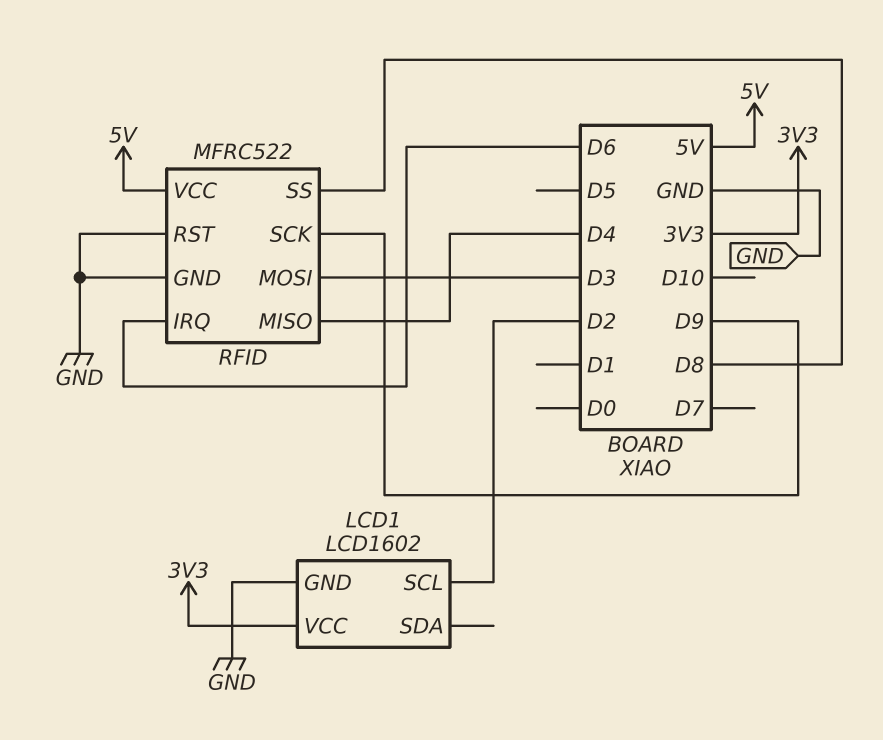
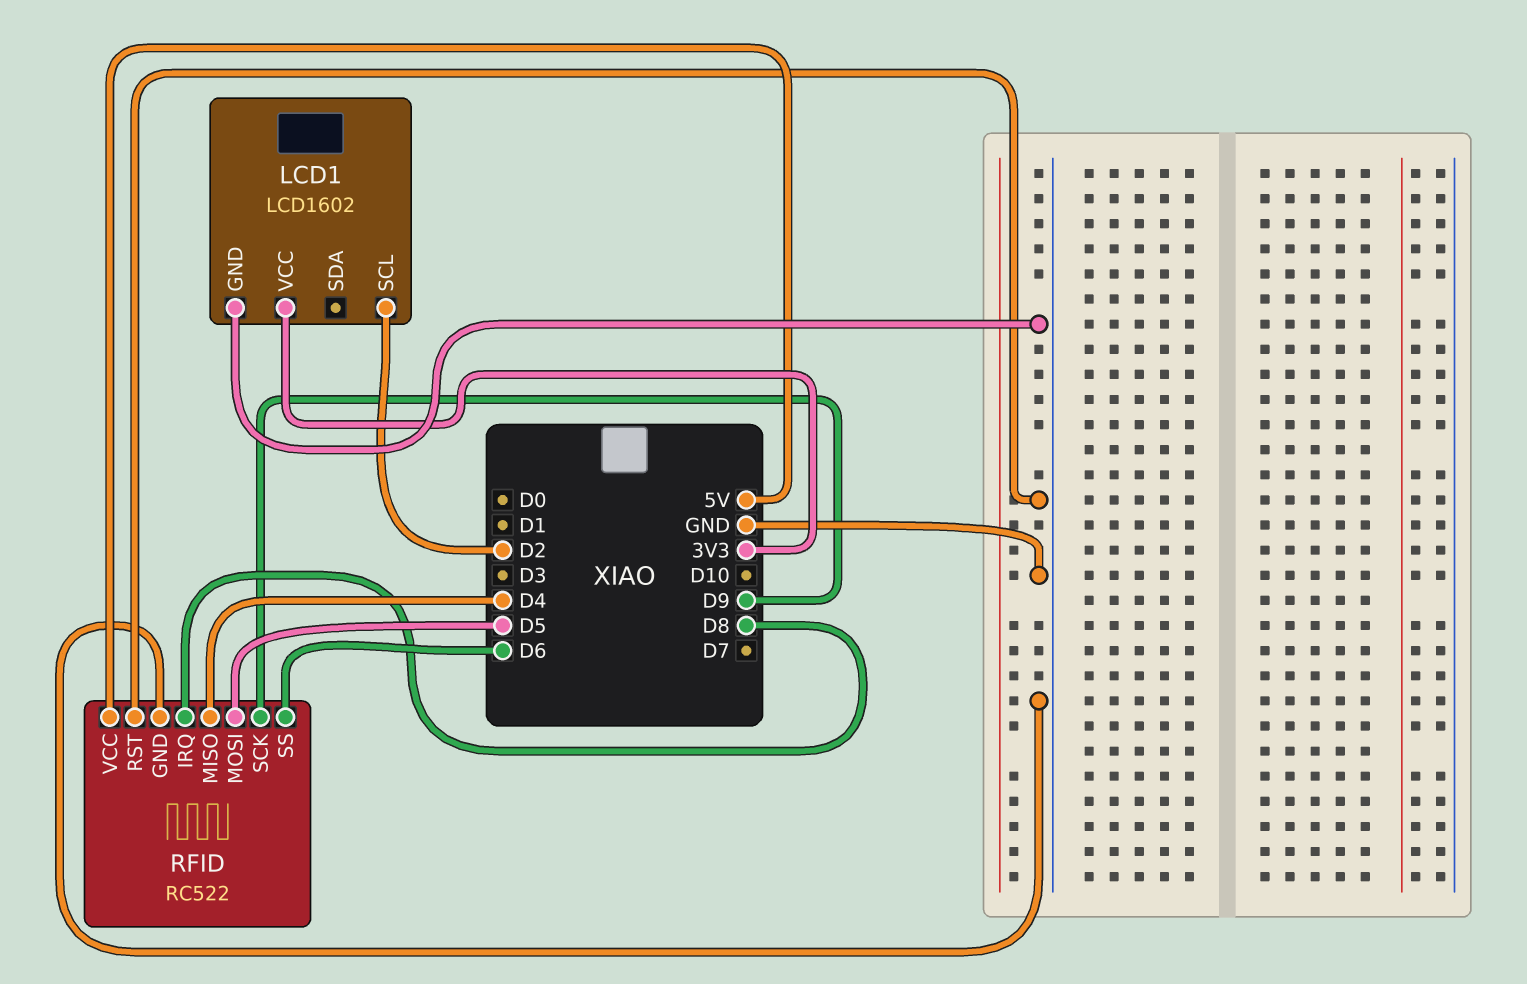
RFID: MFRC522 -> RC522
RFID pin IRQ: D6 -> D8
RFID pin MOSI: D3 -> D5
RFID pin SS: D8 -> D6

